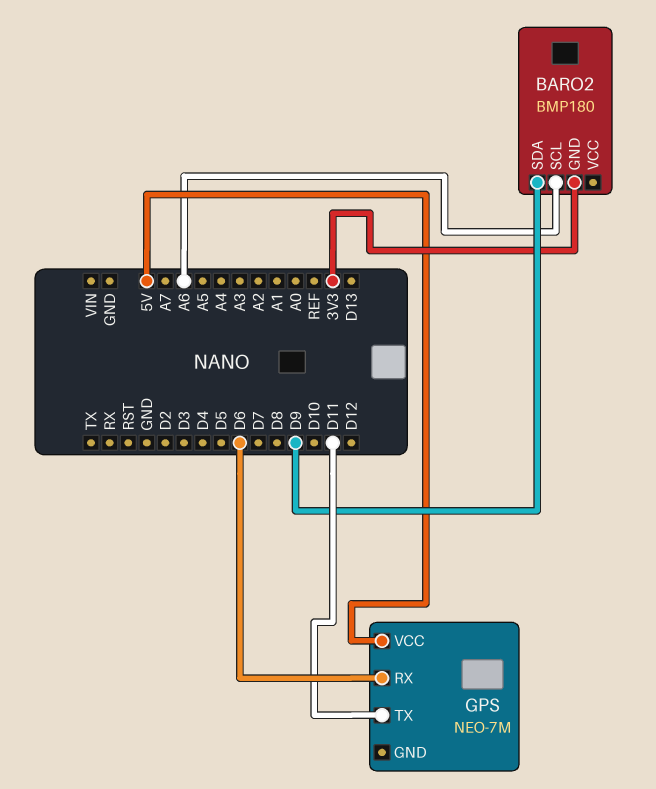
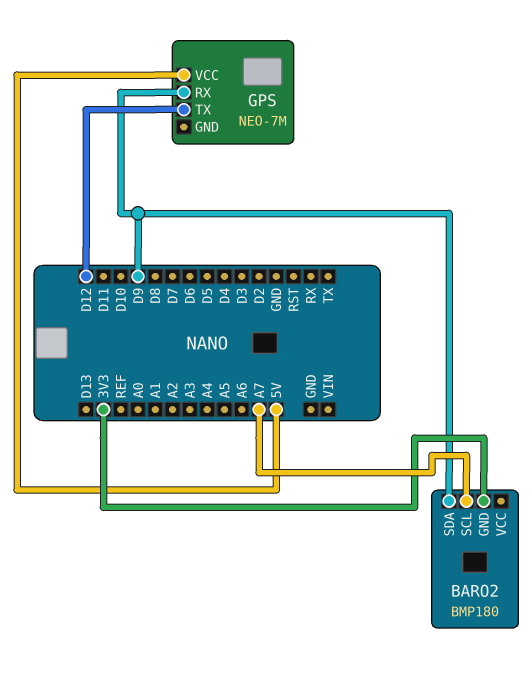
BARO2 pin SCL: A6 -> A7
GPS pin RX: D6 -> D9
GPS pin TX: D11 -> D12

